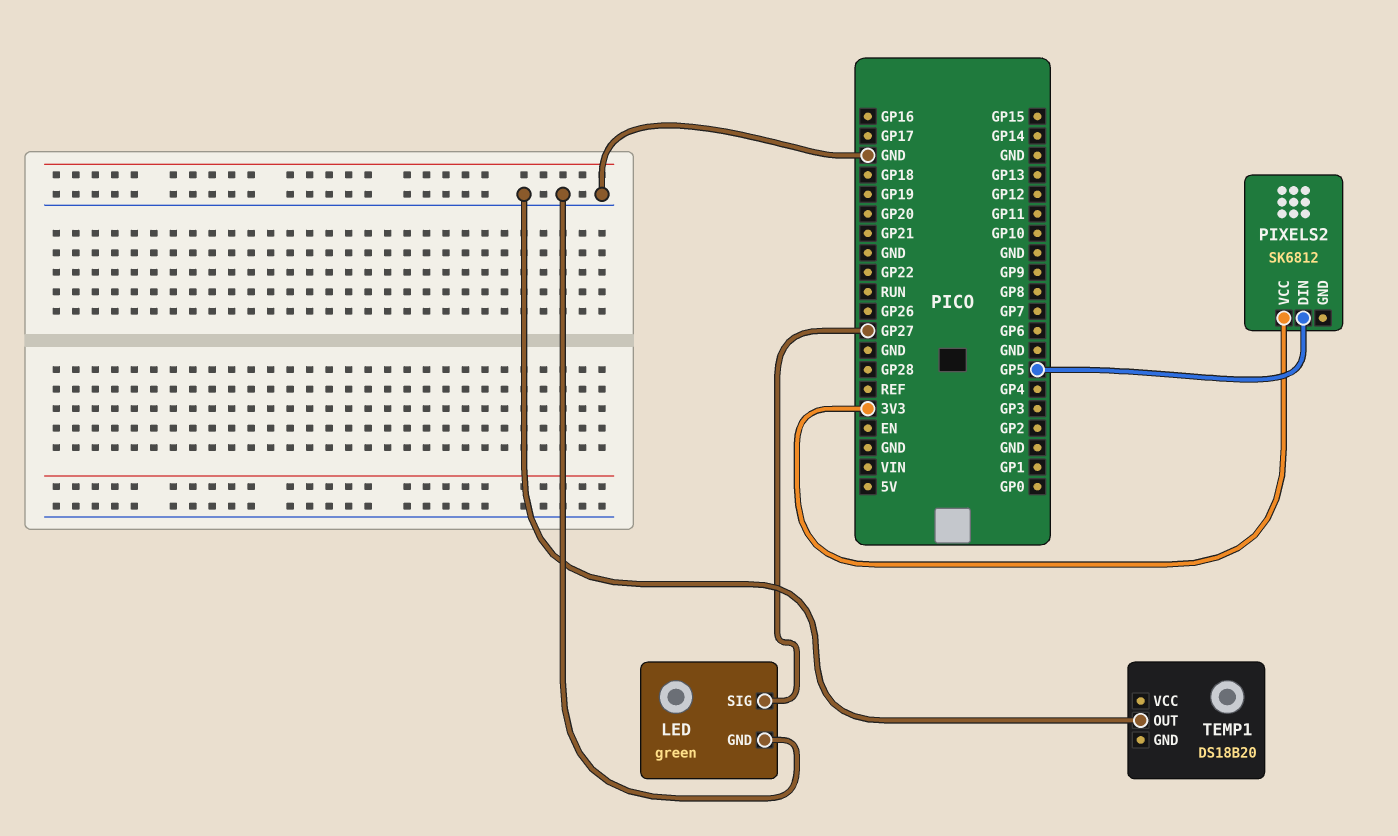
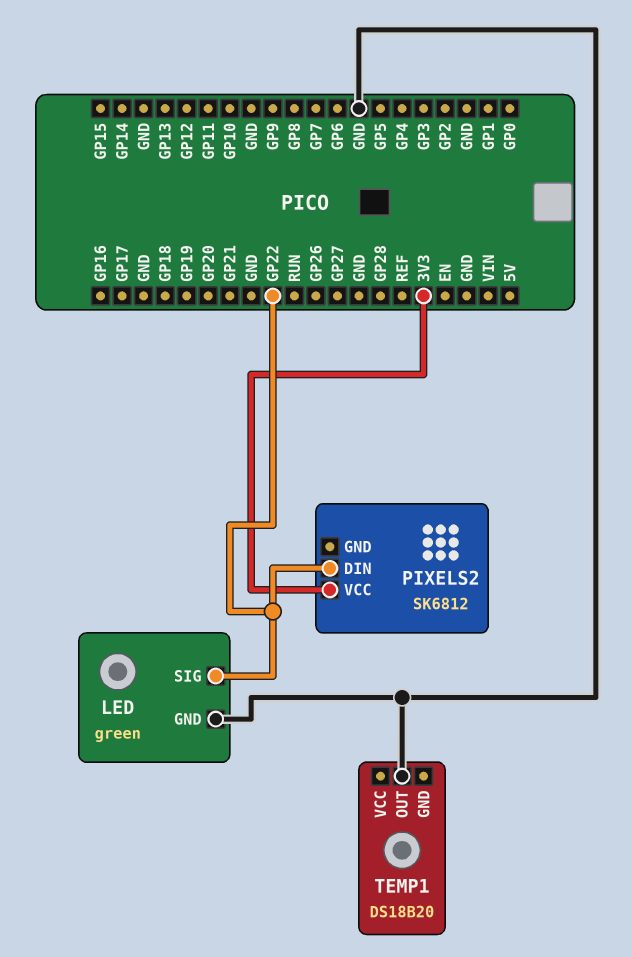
LED pin SIG: GP27 -> GP22
PIXELS2 pin DIN: GP5 -> GP22

